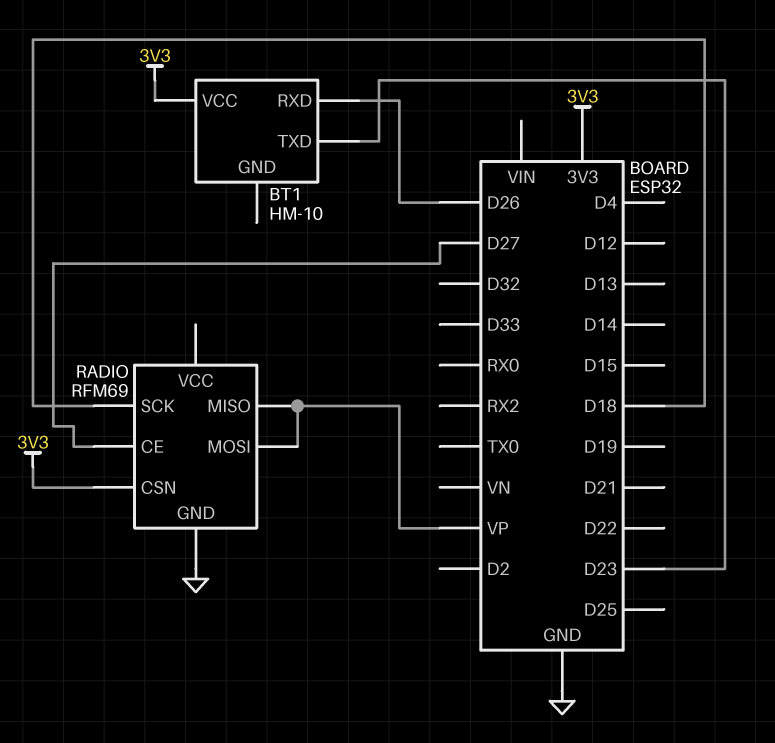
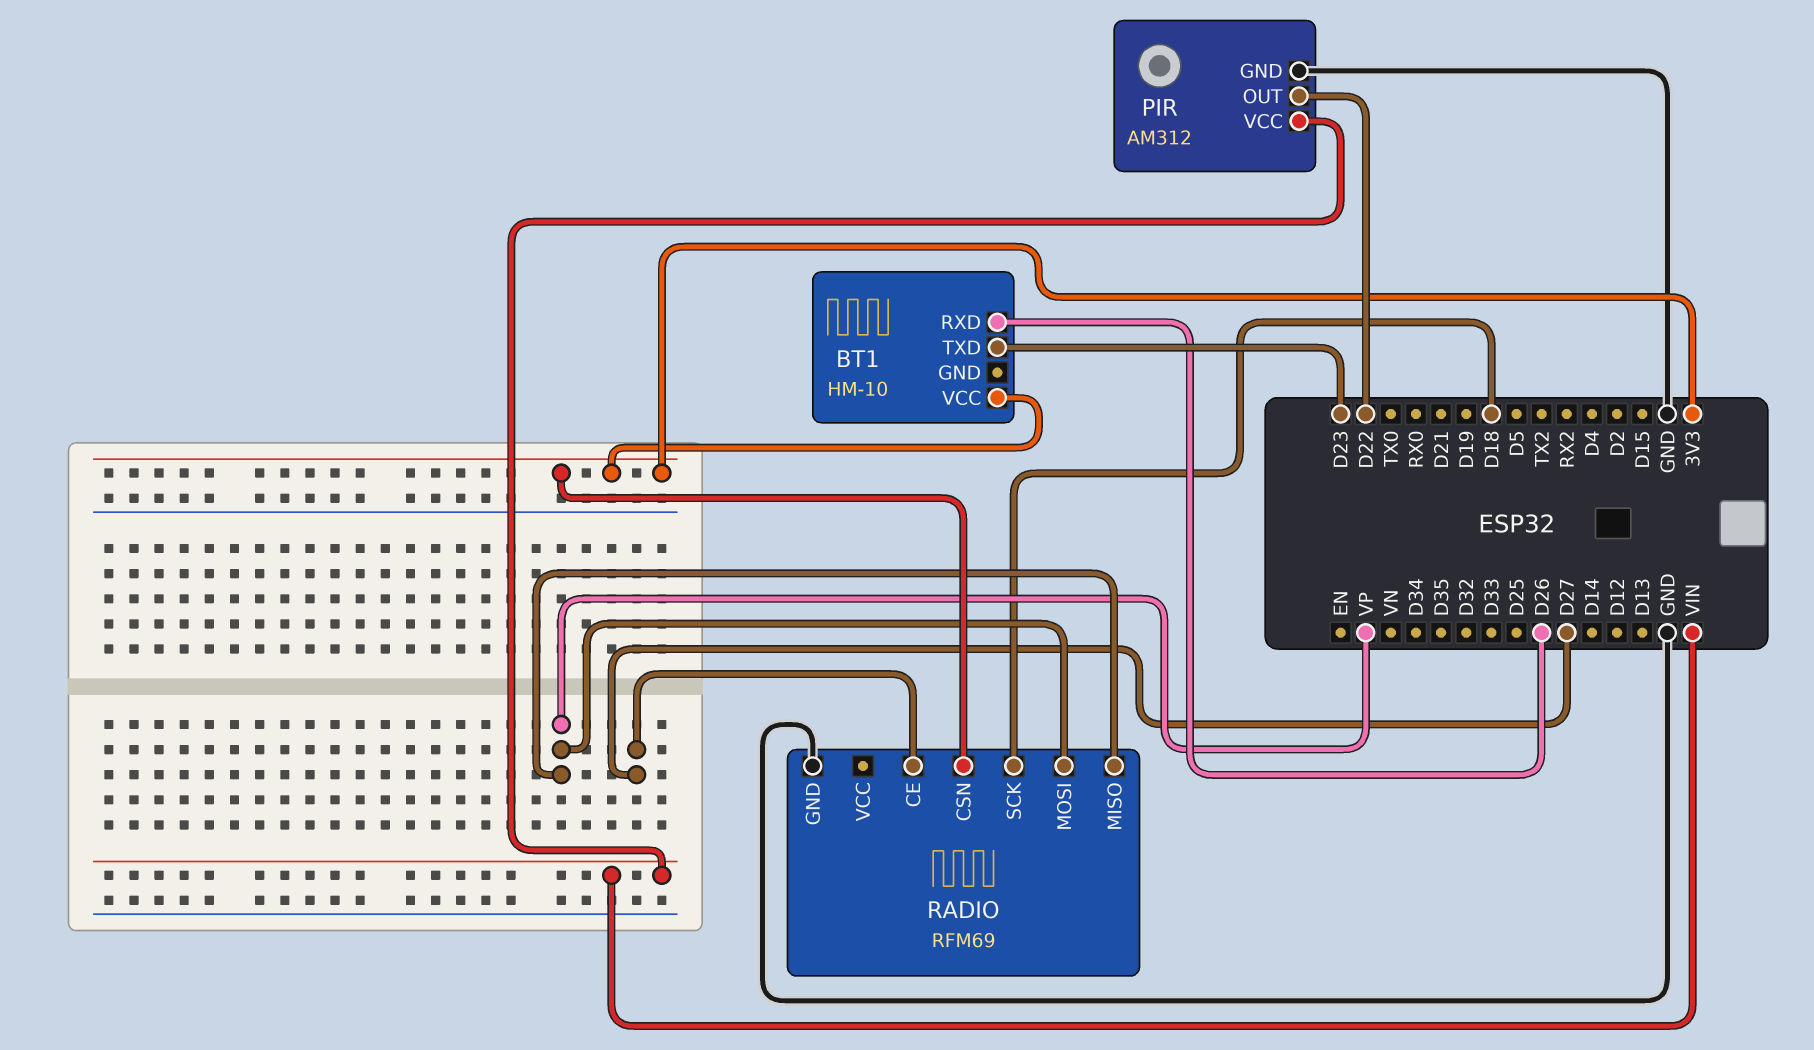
PIR: none -> AM312
PIR pin GND: none -> GND
PIR pin OUT: none -> D22
PIR pin VCC: none -> VIN

